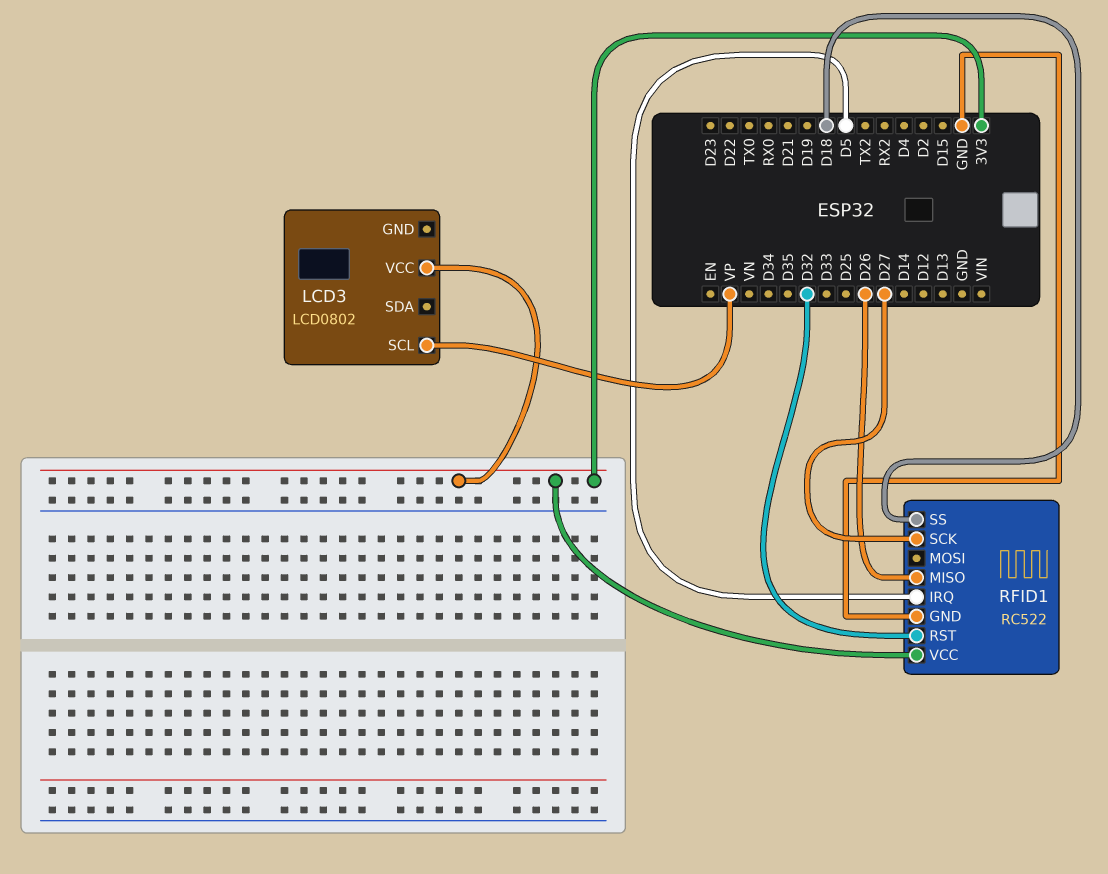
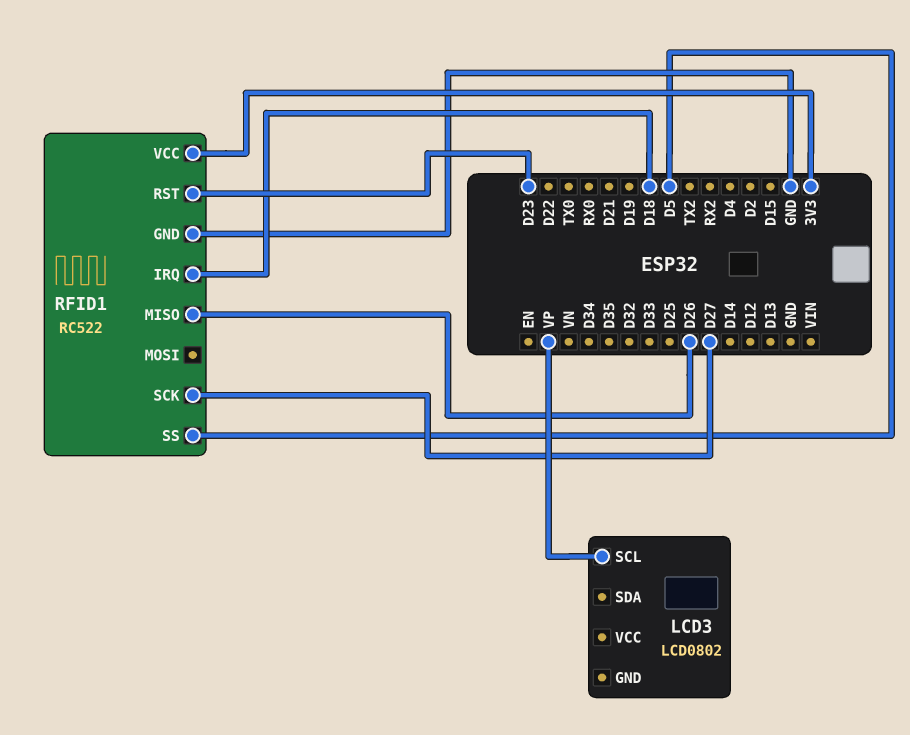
LCD3 pin VCC: 3V3 -> none
RFID1 pin IRQ: D5 -> D18
RFID1 pin RST: D32 -> D23
RFID1 pin SS: D18 -> D5

